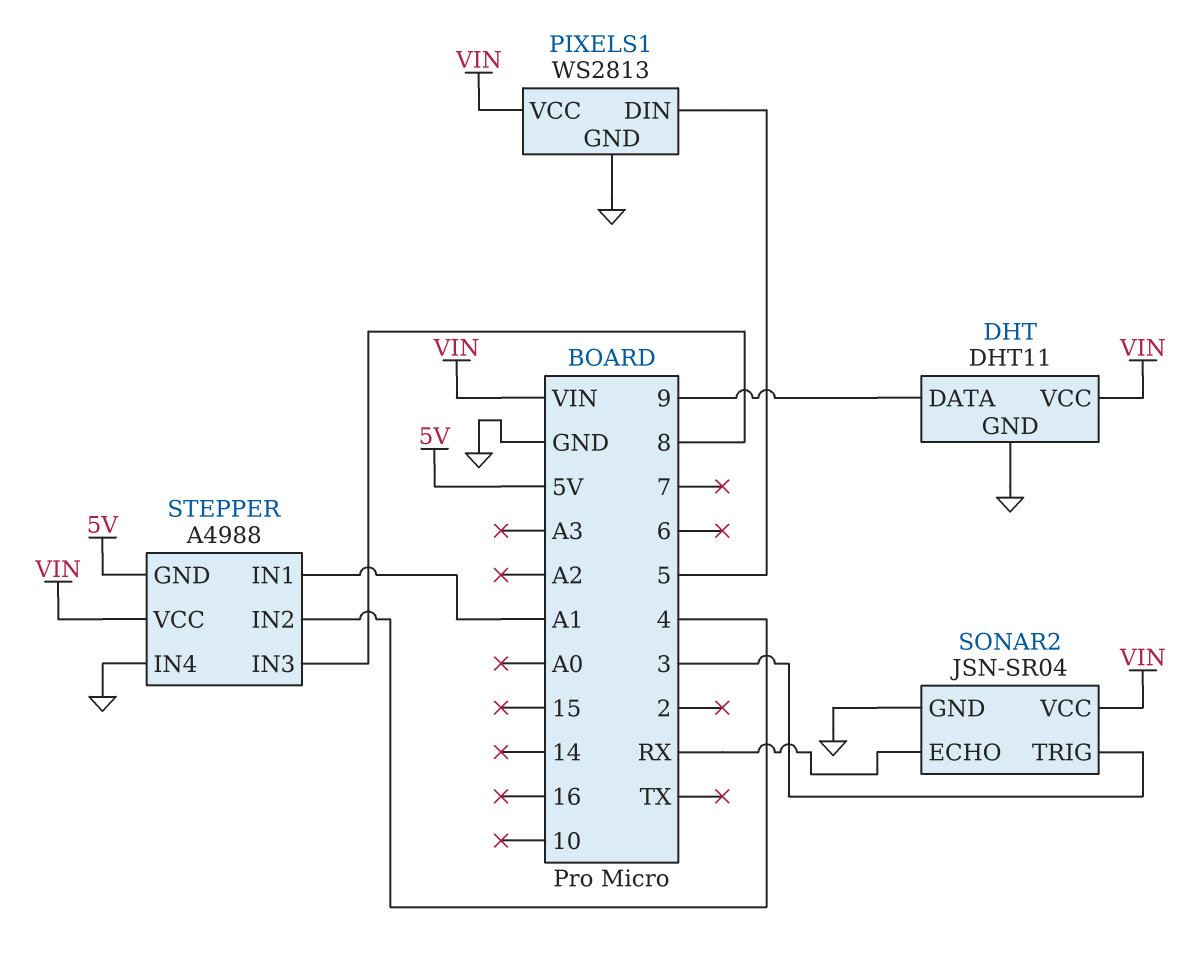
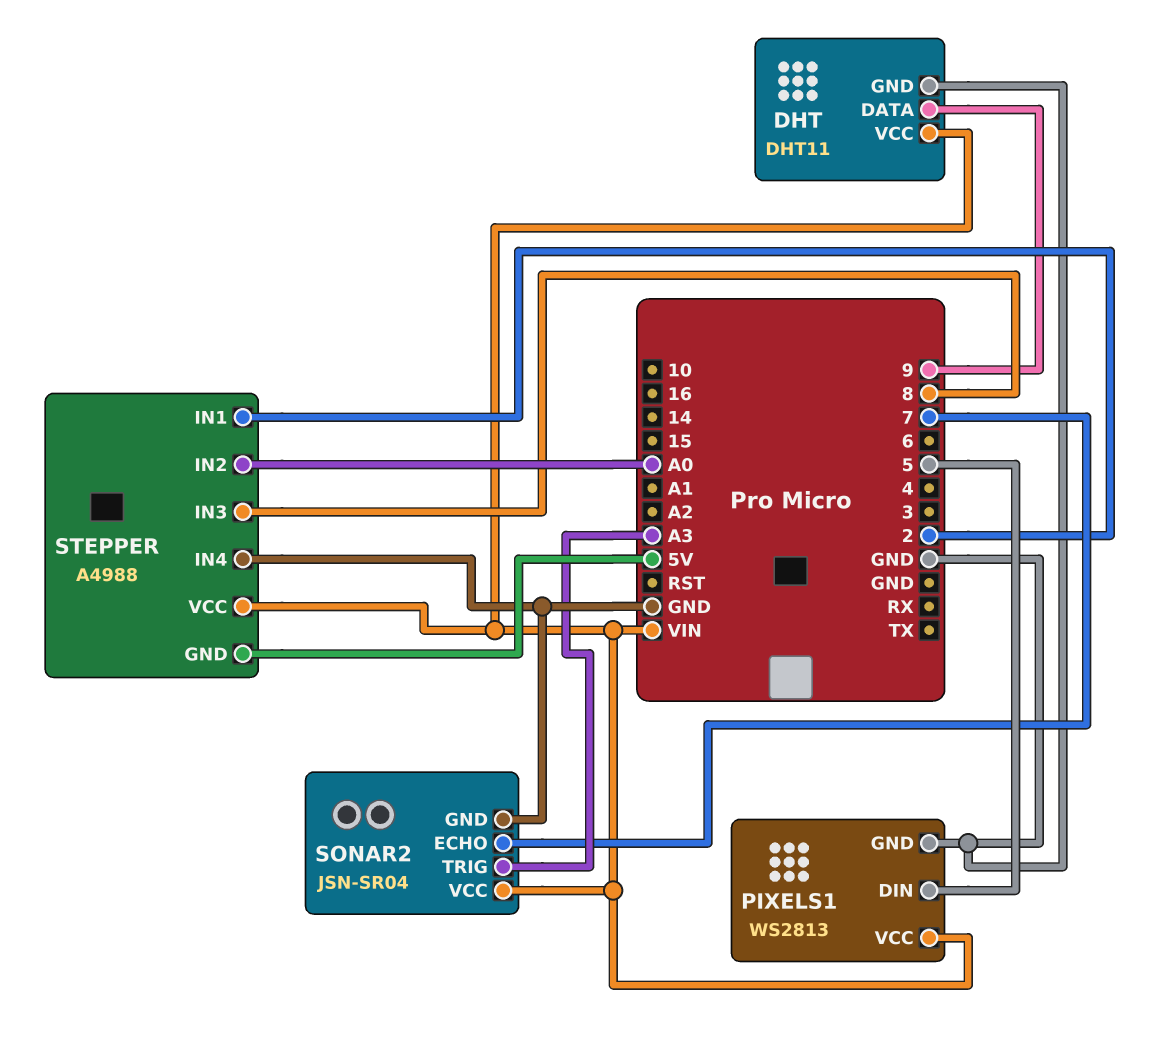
SONAR2 pin ECHO: RX -> 7
SONAR2 pin TRIG: 3 -> A3
STEPPER pin IN1: A1 -> 2
STEPPER pin IN2: 4 -> A0

